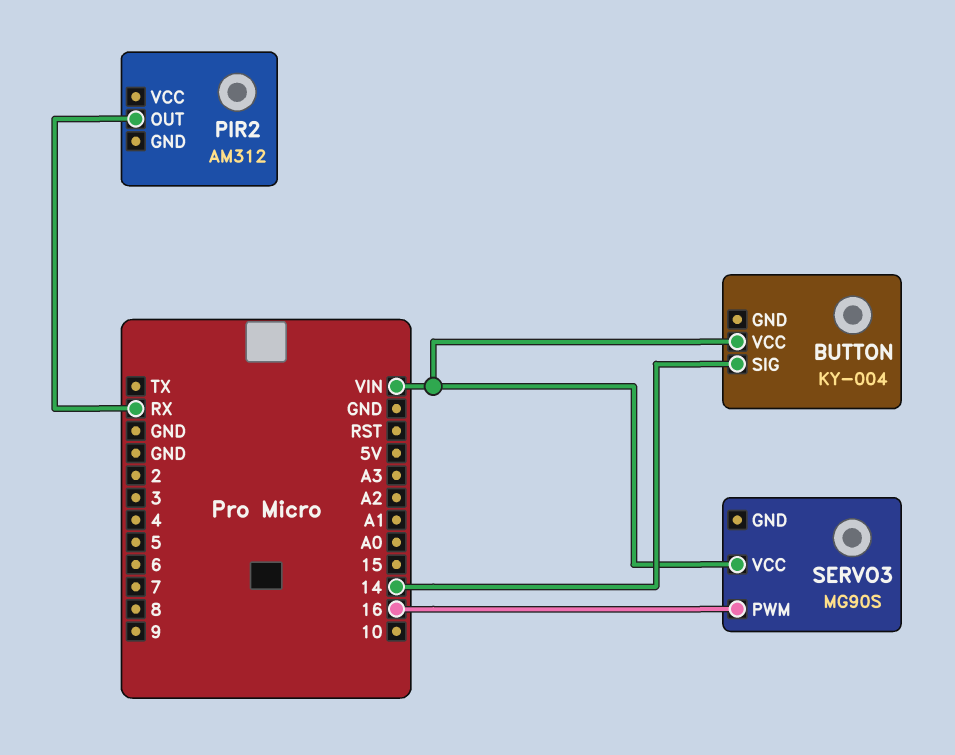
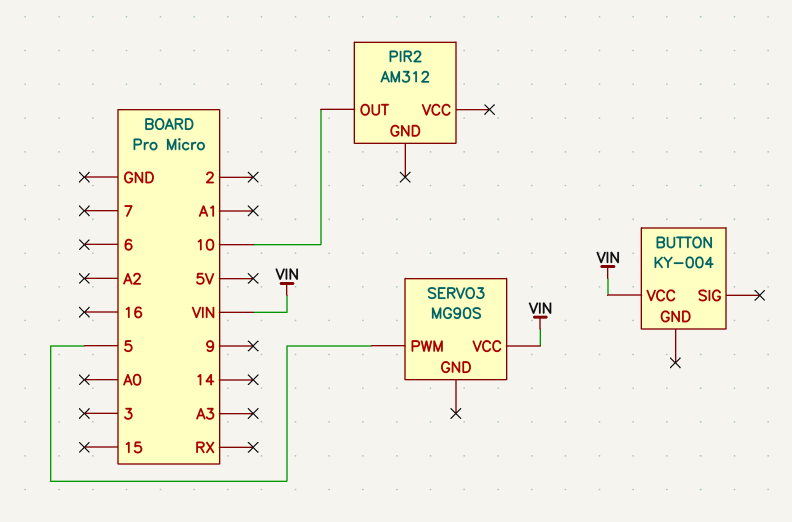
BUTTON pin SIG: 14 -> none
PIR2 pin OUT: RX -> 10
SERVO3 pin PWM: 16 -> 5

